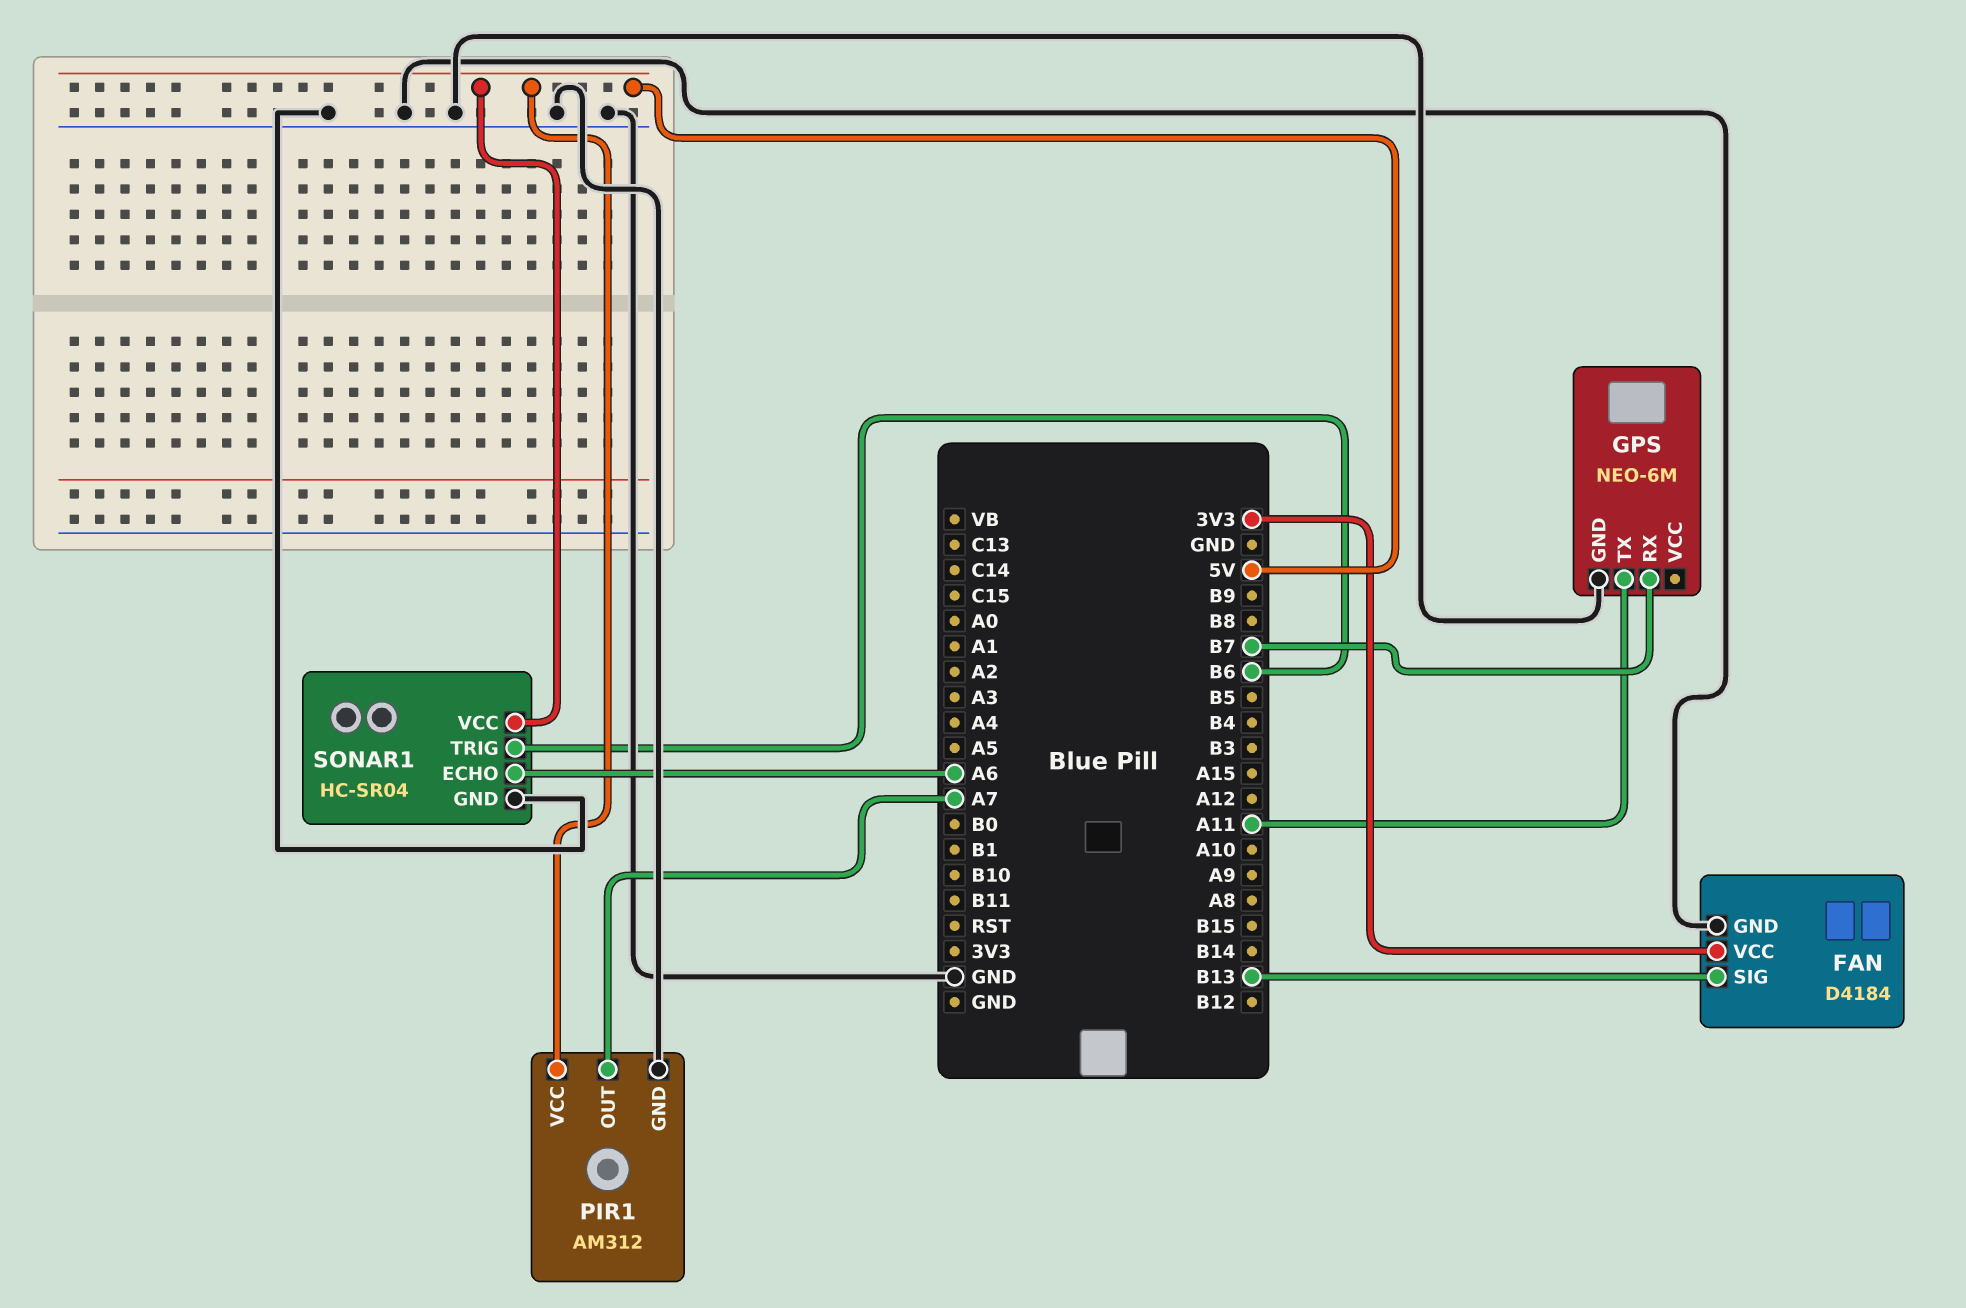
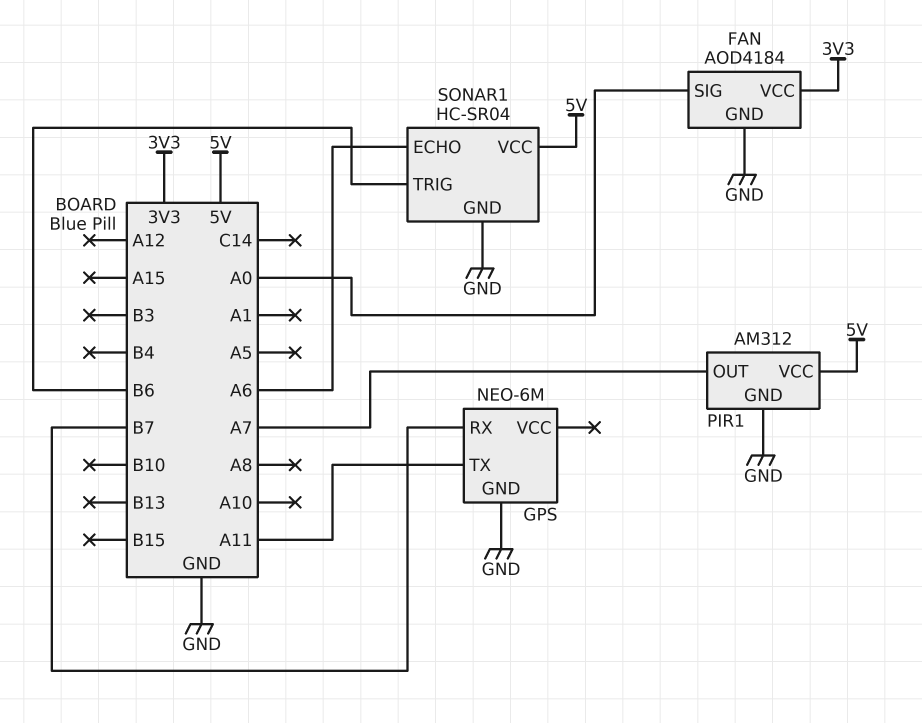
FAN: D4184 -> AOD4184
FAN pin SIG: B13 -> A0

